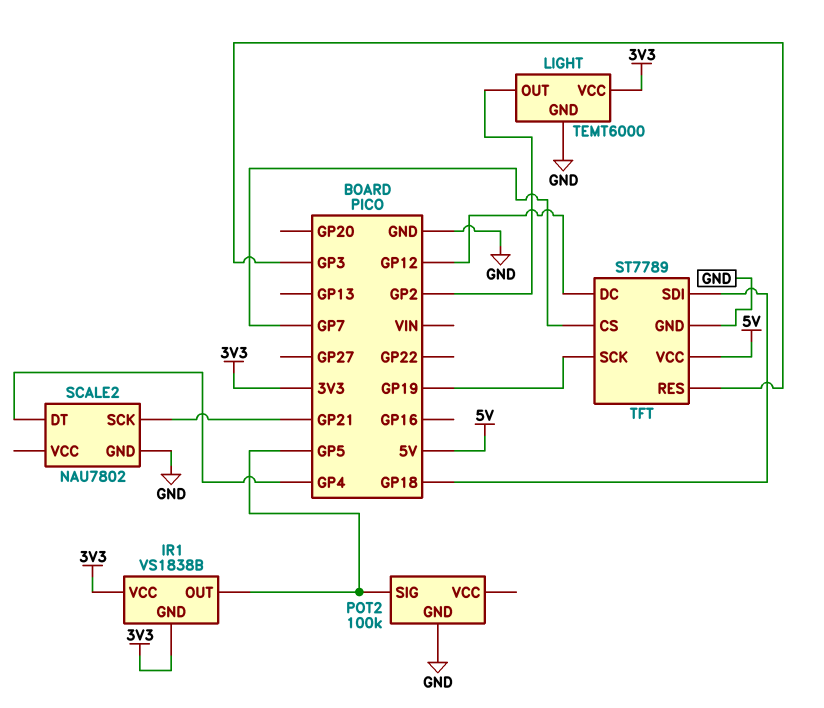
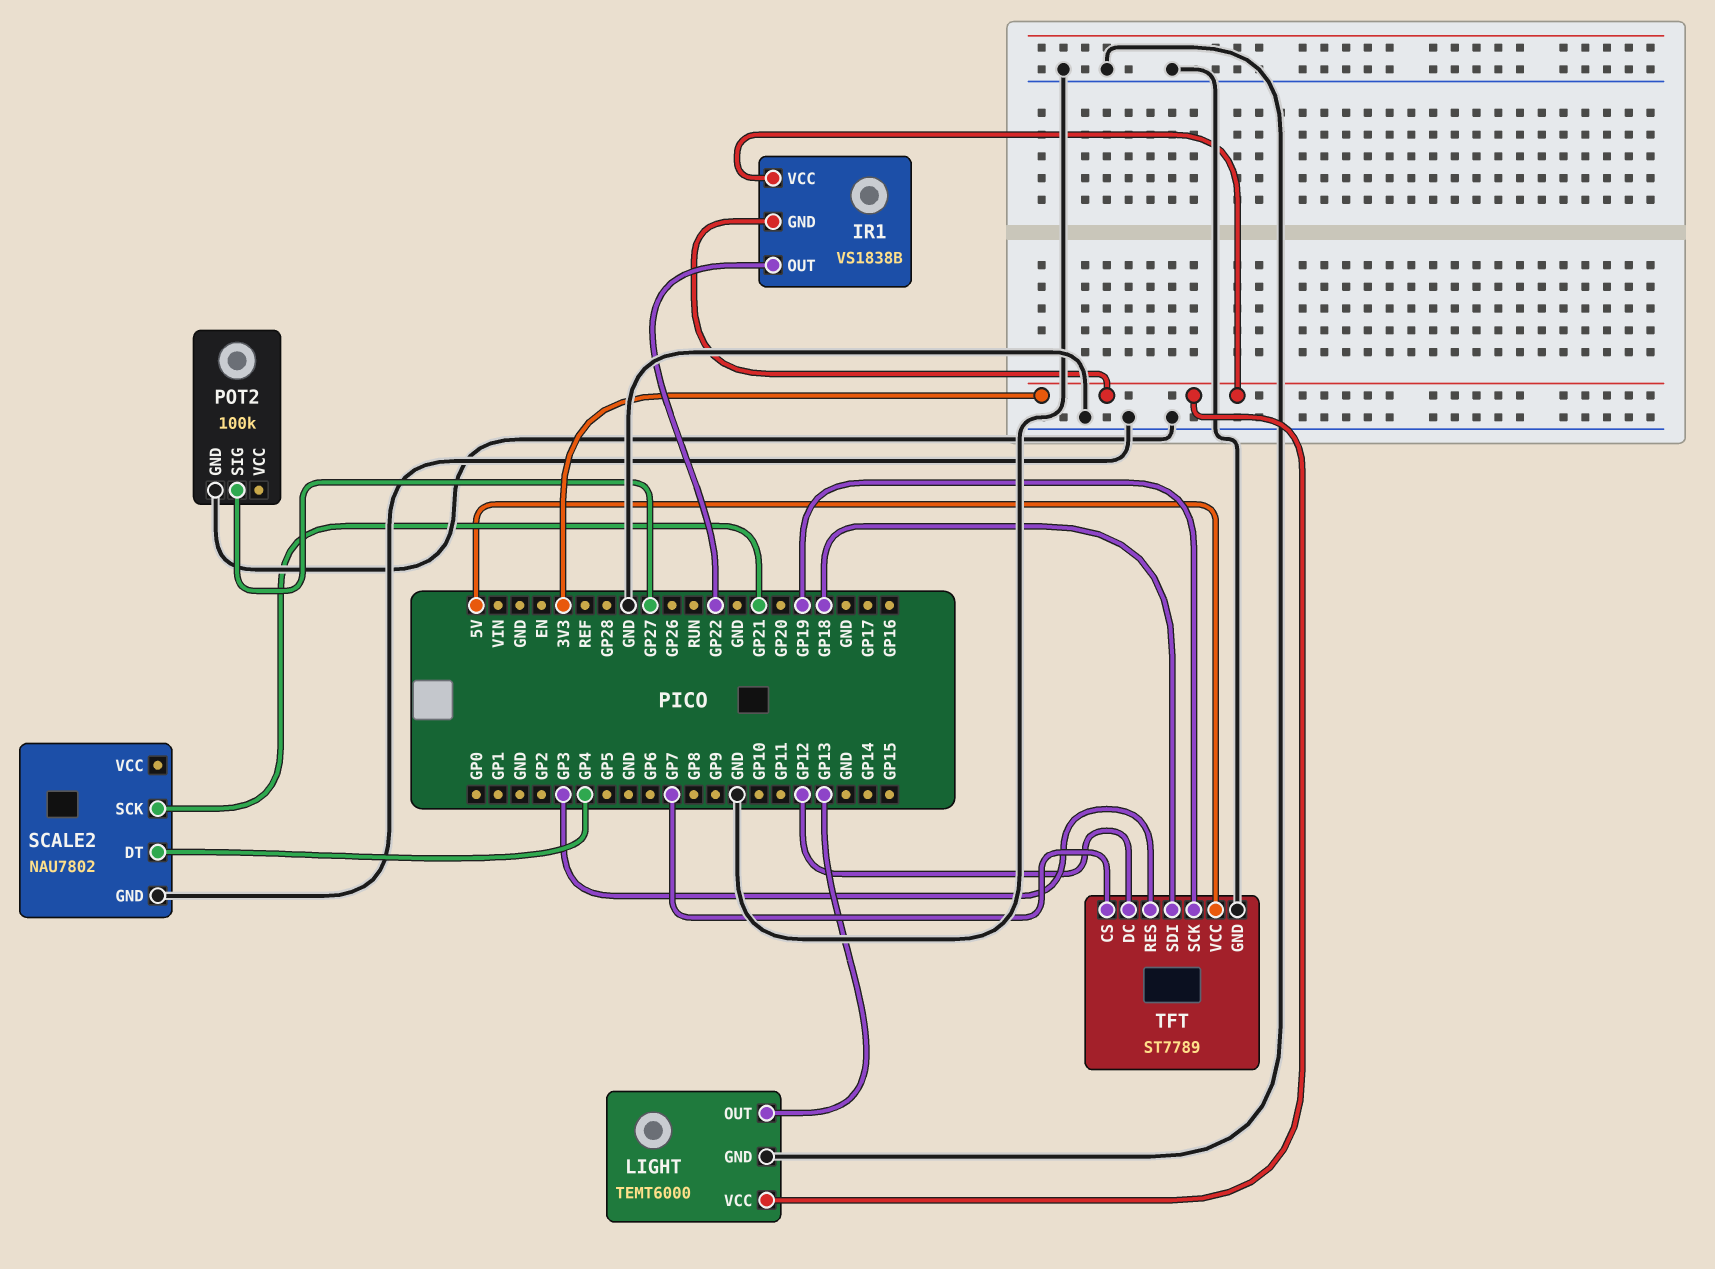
IR1 pin OUT: GP5 -> GP22
LIGHT pin OUT: GP2 -> GP13
POT2 pin SIG: GP5 -> GP27

